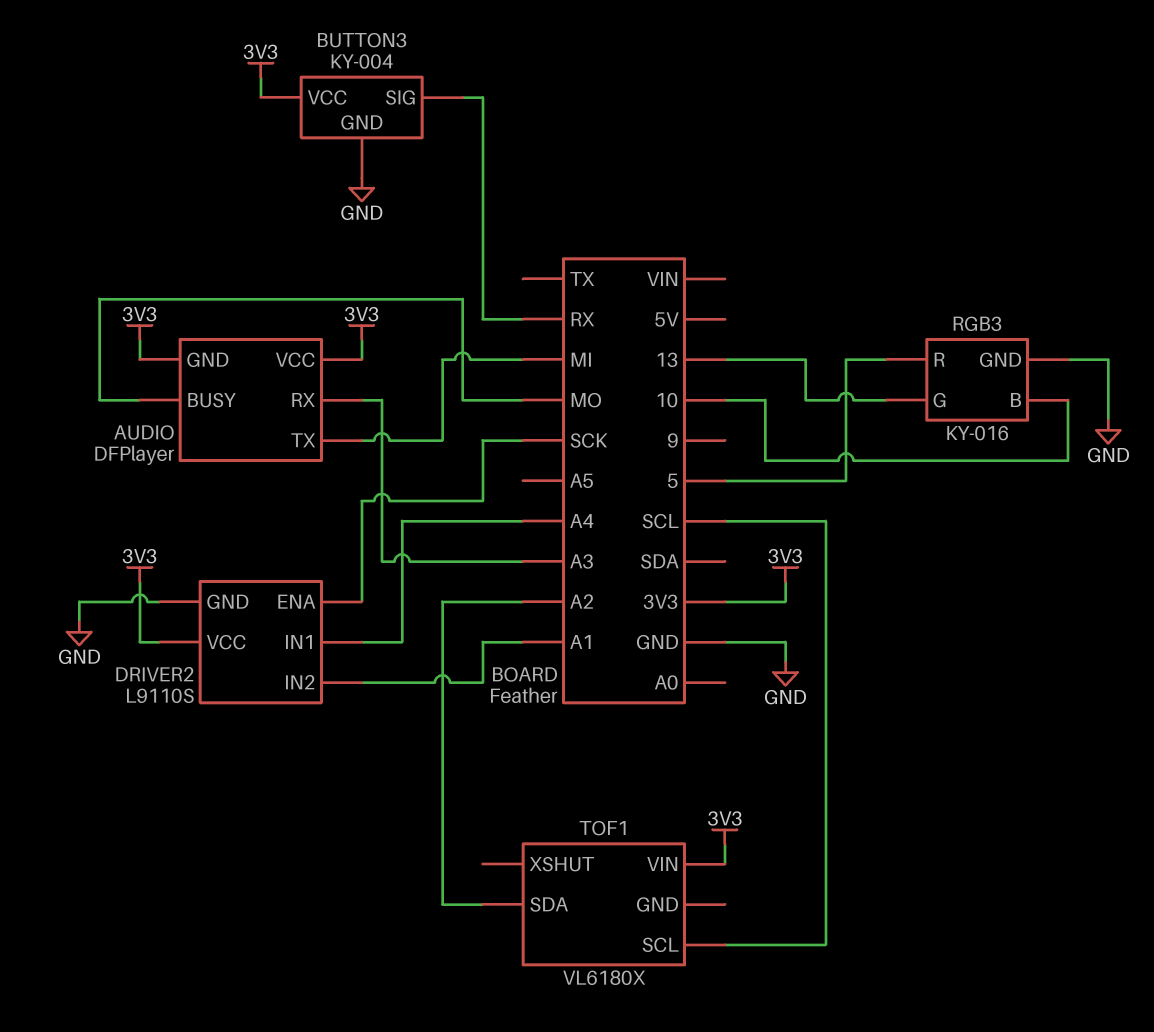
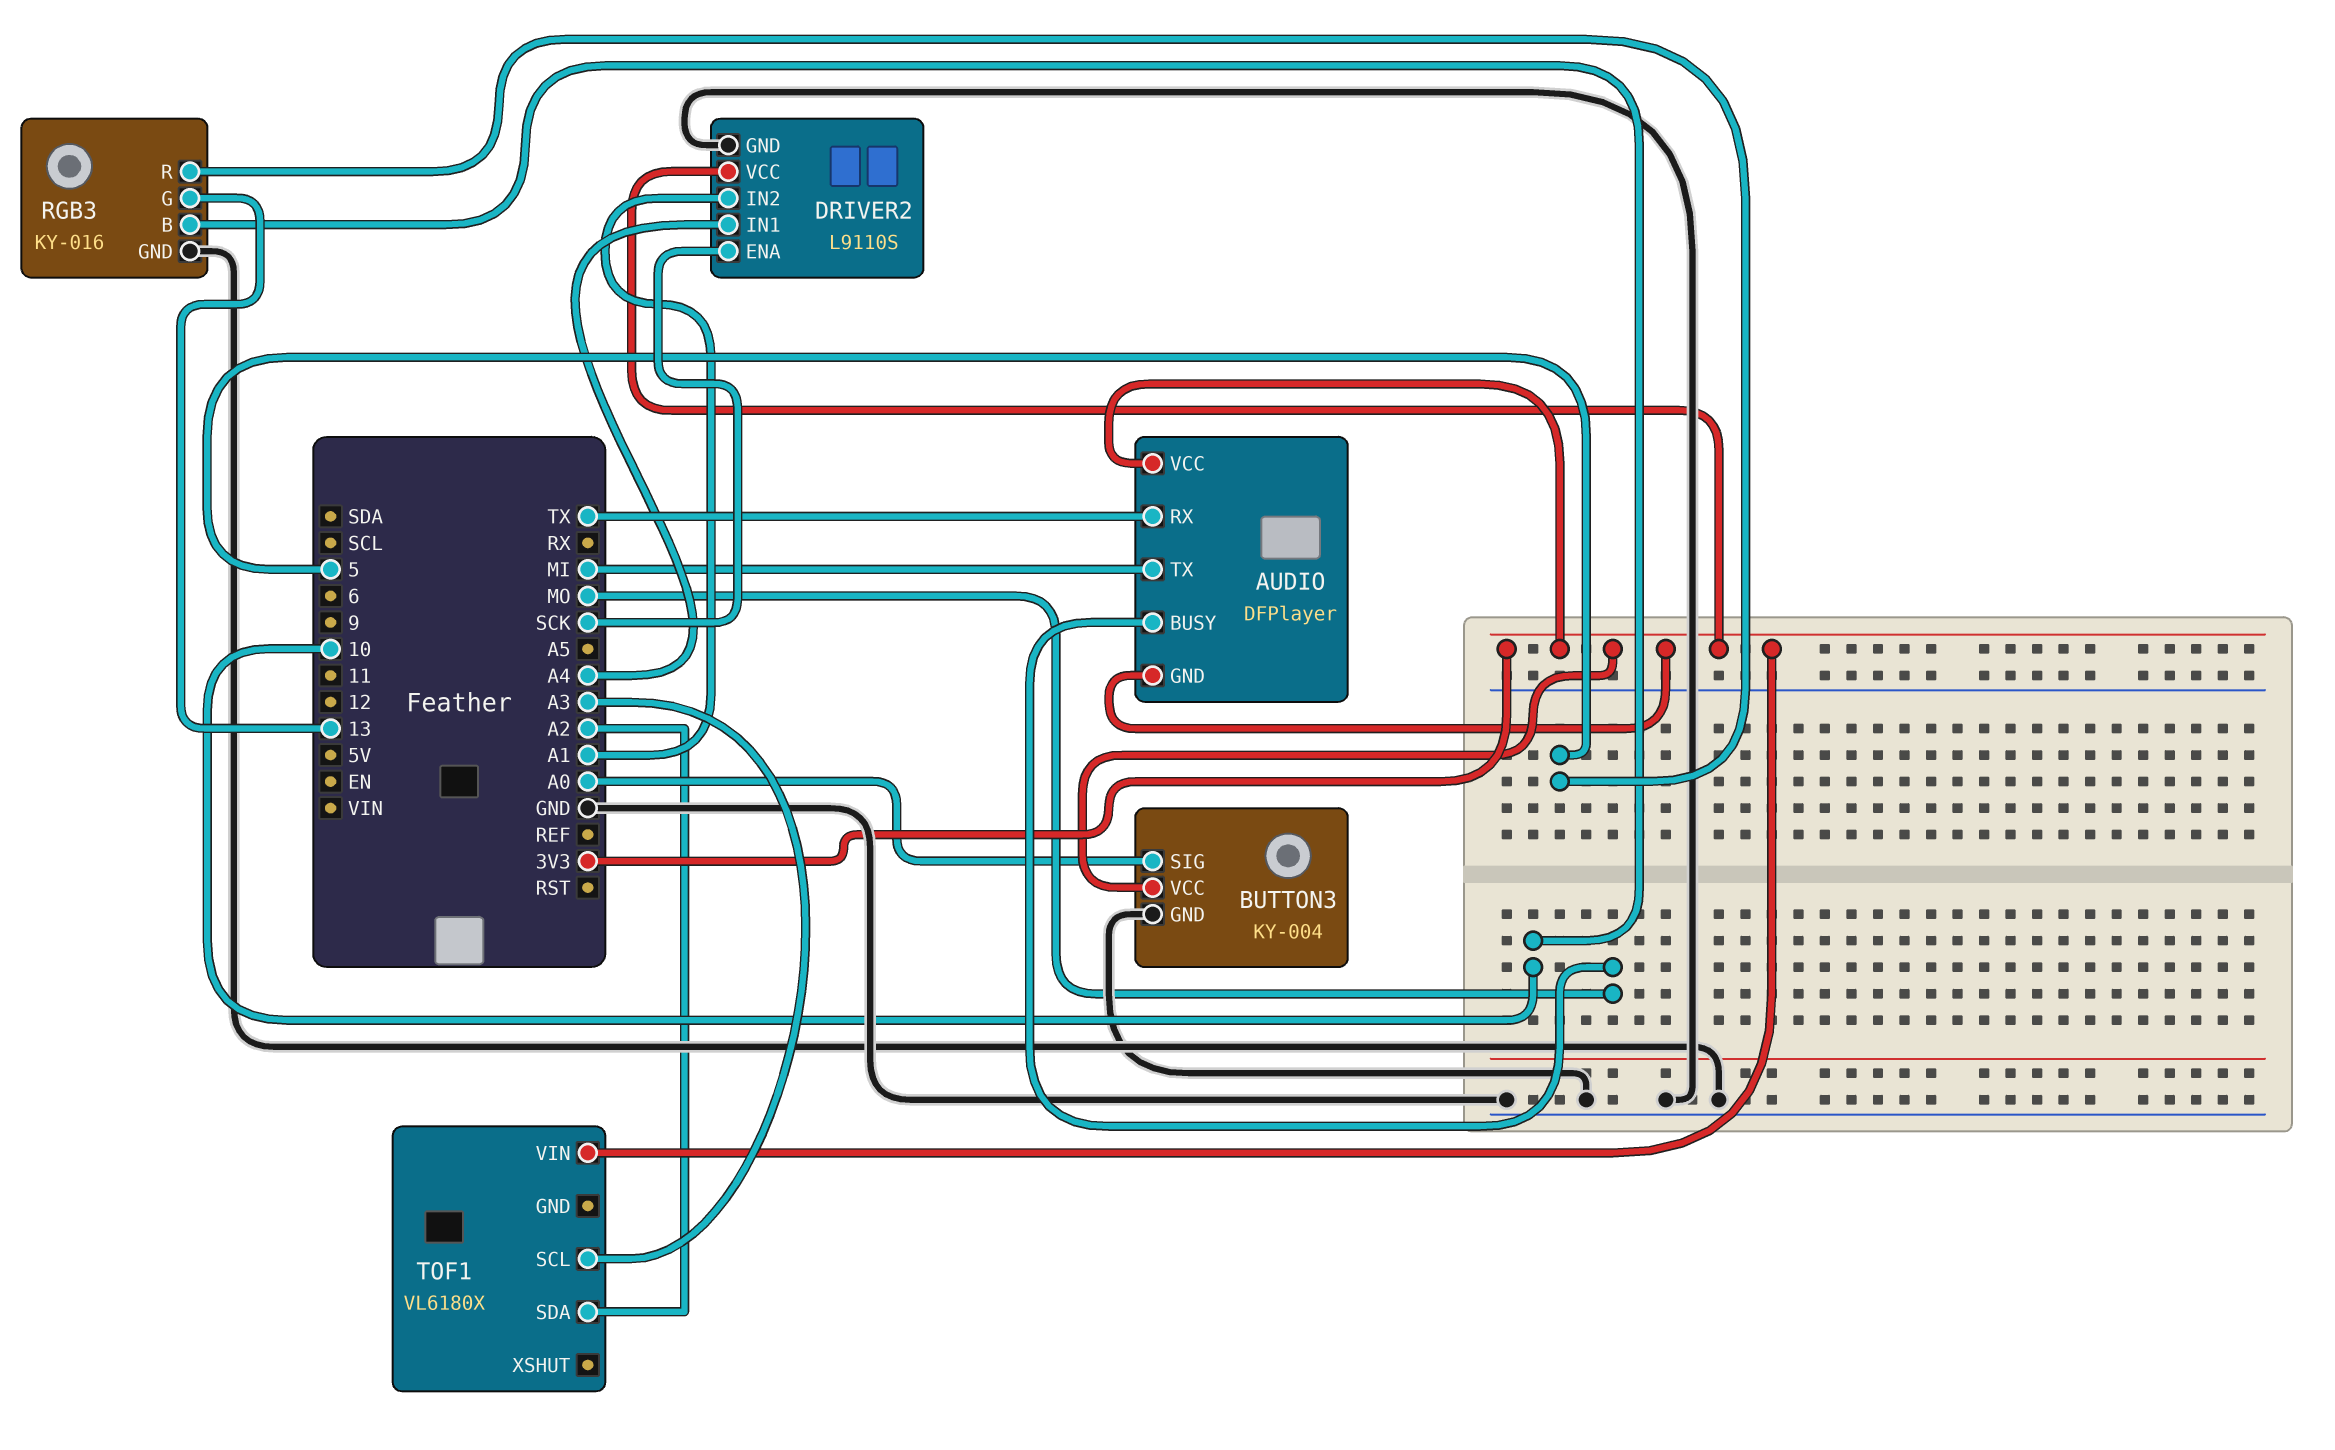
AUDIO pin RX: A3 -> TX
BUTTON3 pin SIG: RX -> A0
TOF1 pin SCL: SCL -> A3

